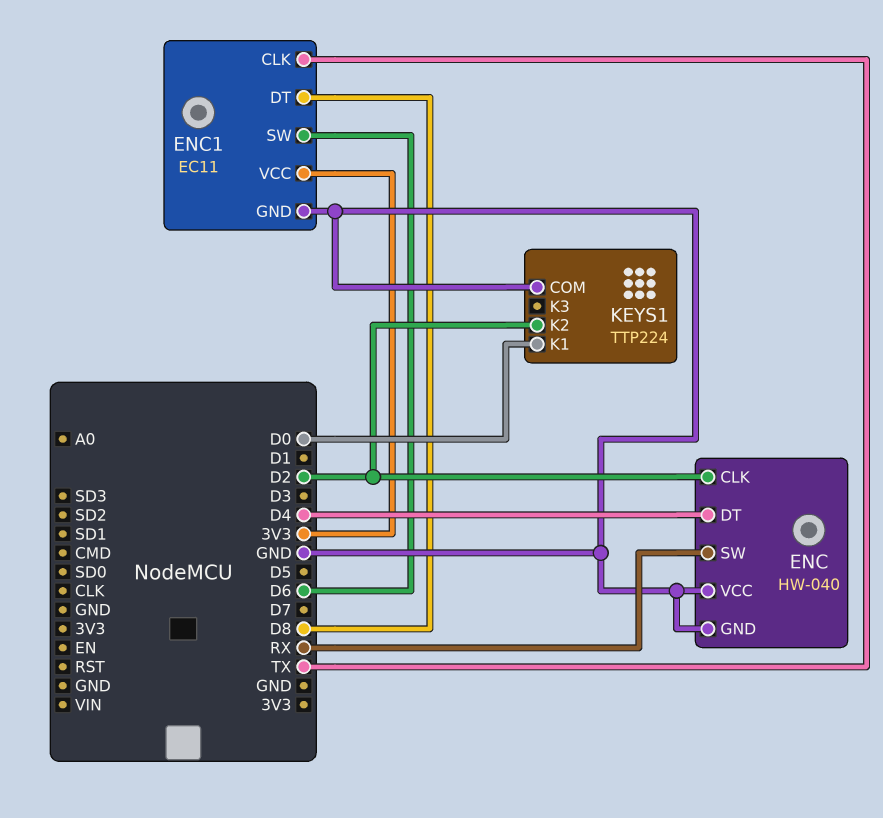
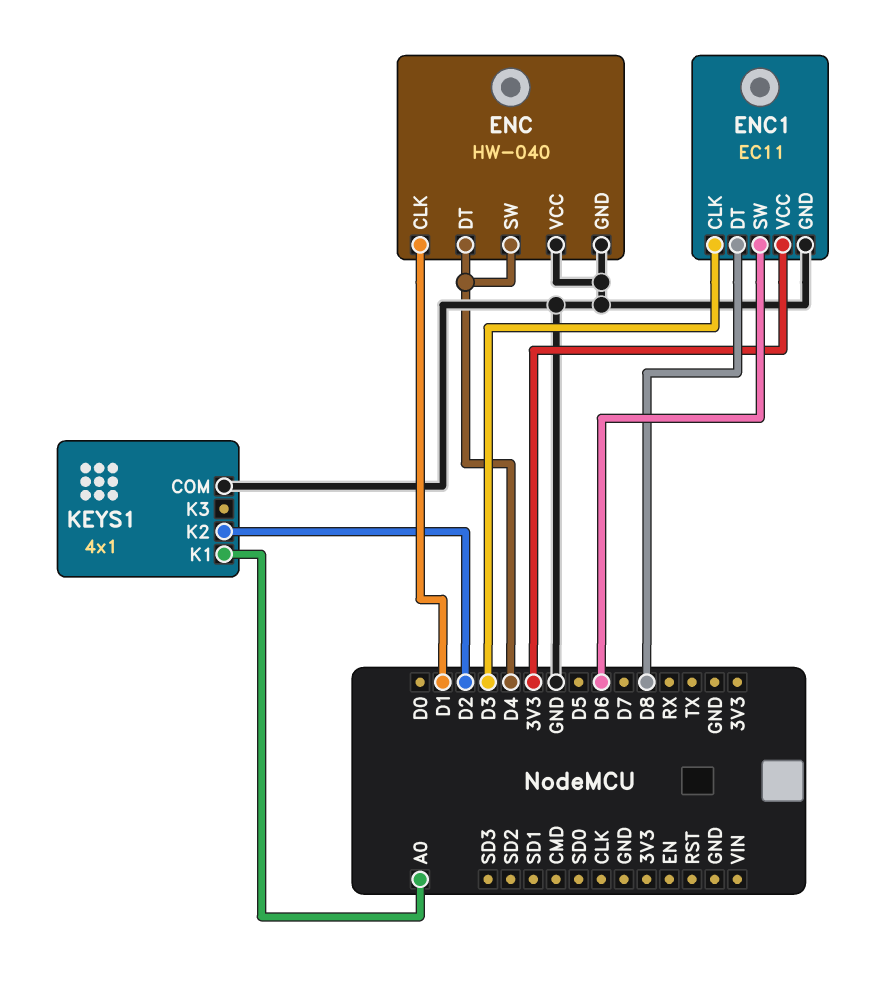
ENC pin CLK: D2 -> D1
ENC pin SW: RX -> D4
ENC1 pin CLK: TX -> D3
KEYS1: TTP224 -> 4x1
KEYS1 pin K1: D0 -> A0

